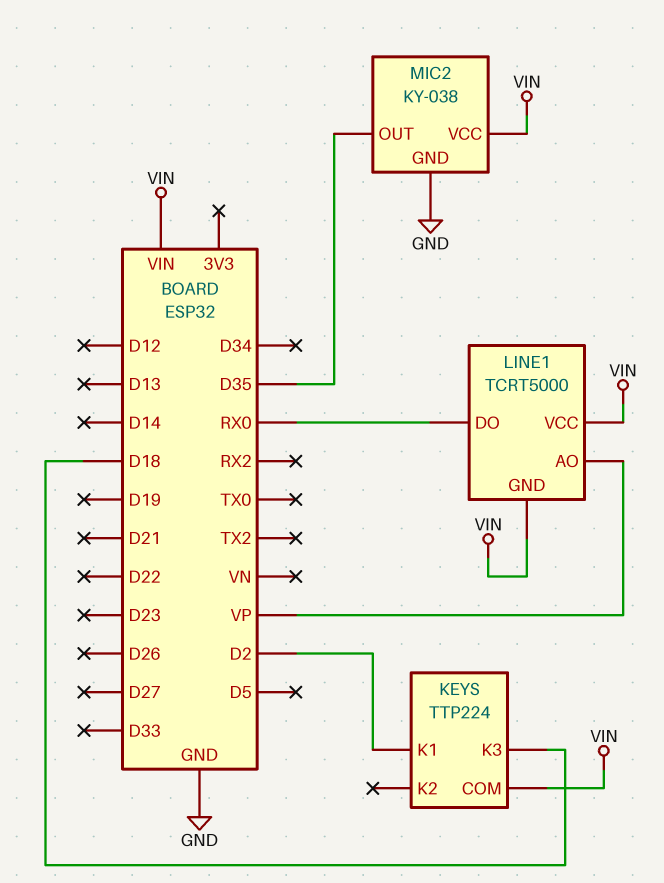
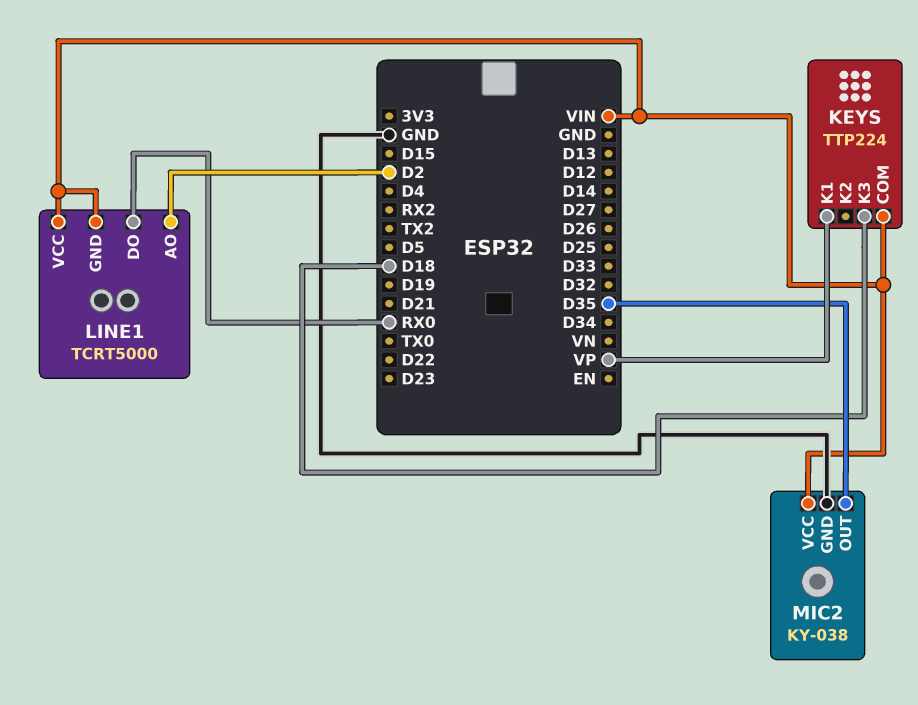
KEYS pin K1: D2 -> VP
LINE1 pin AO: VP -> D2

